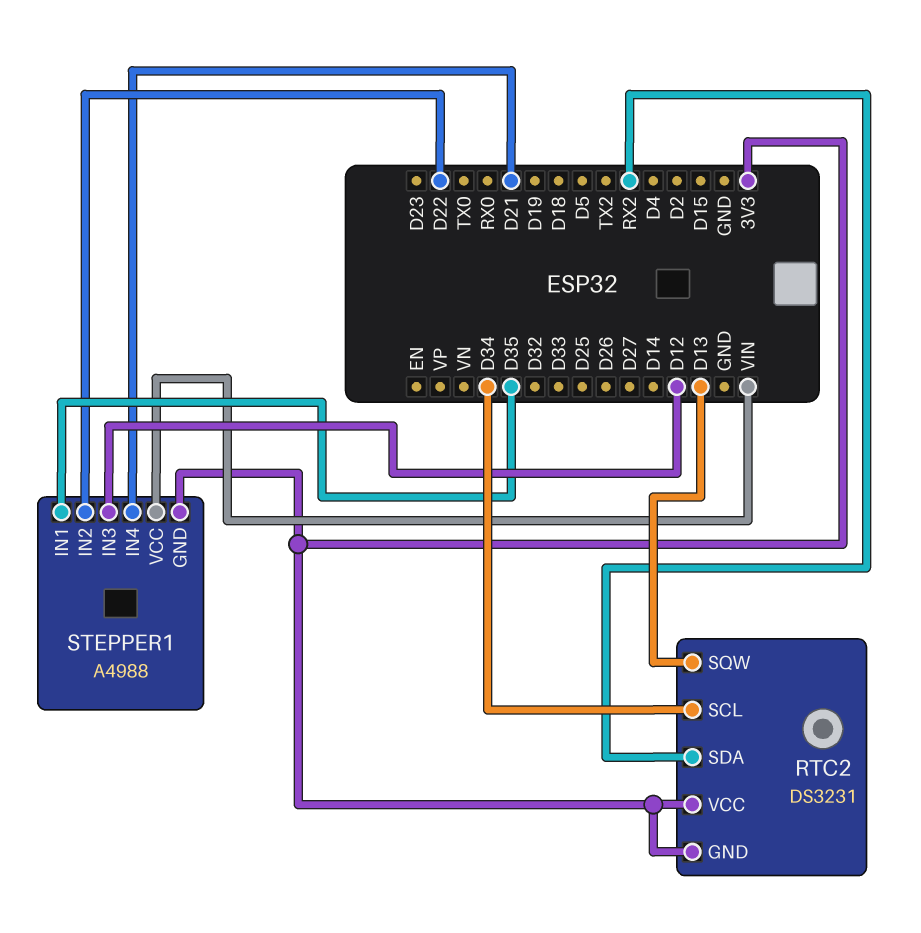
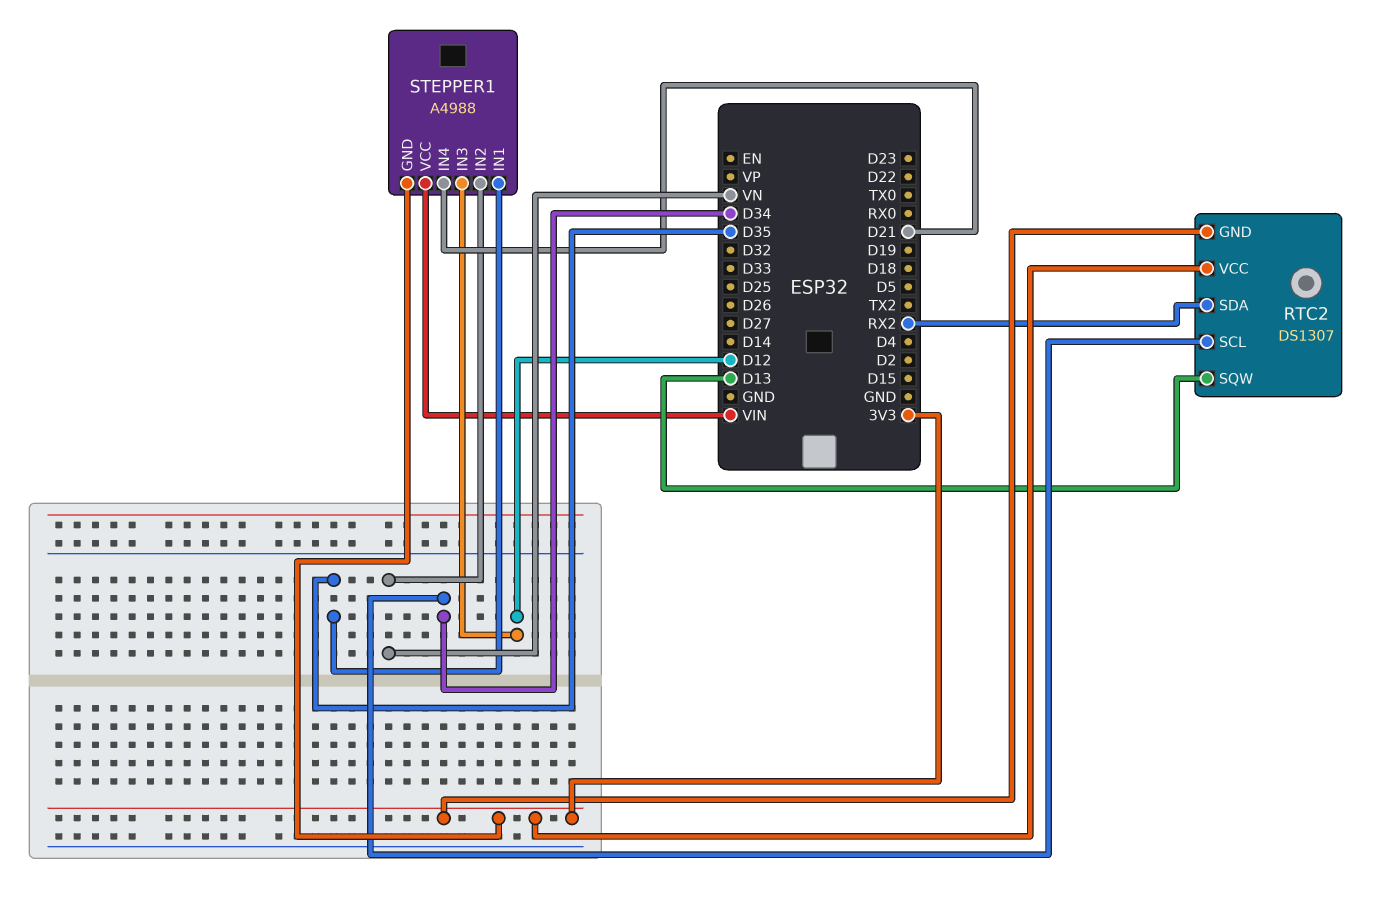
RTC2: DS3231 -> DS1307
STEPPER1 pin IN2: D22 -> VN

